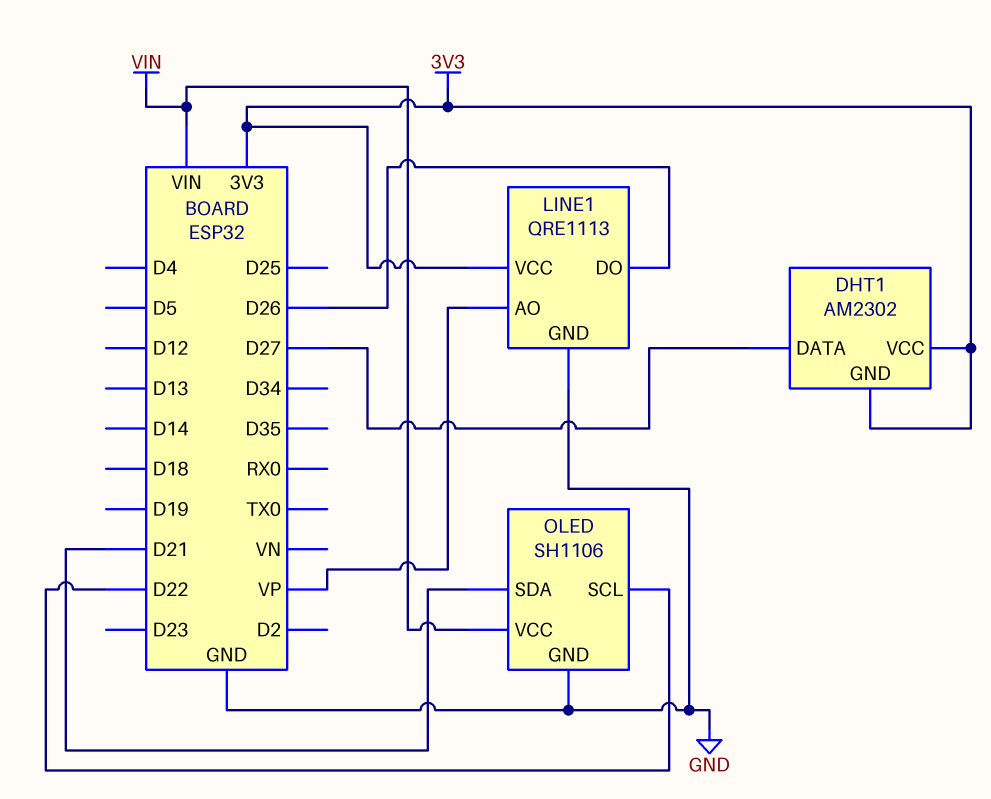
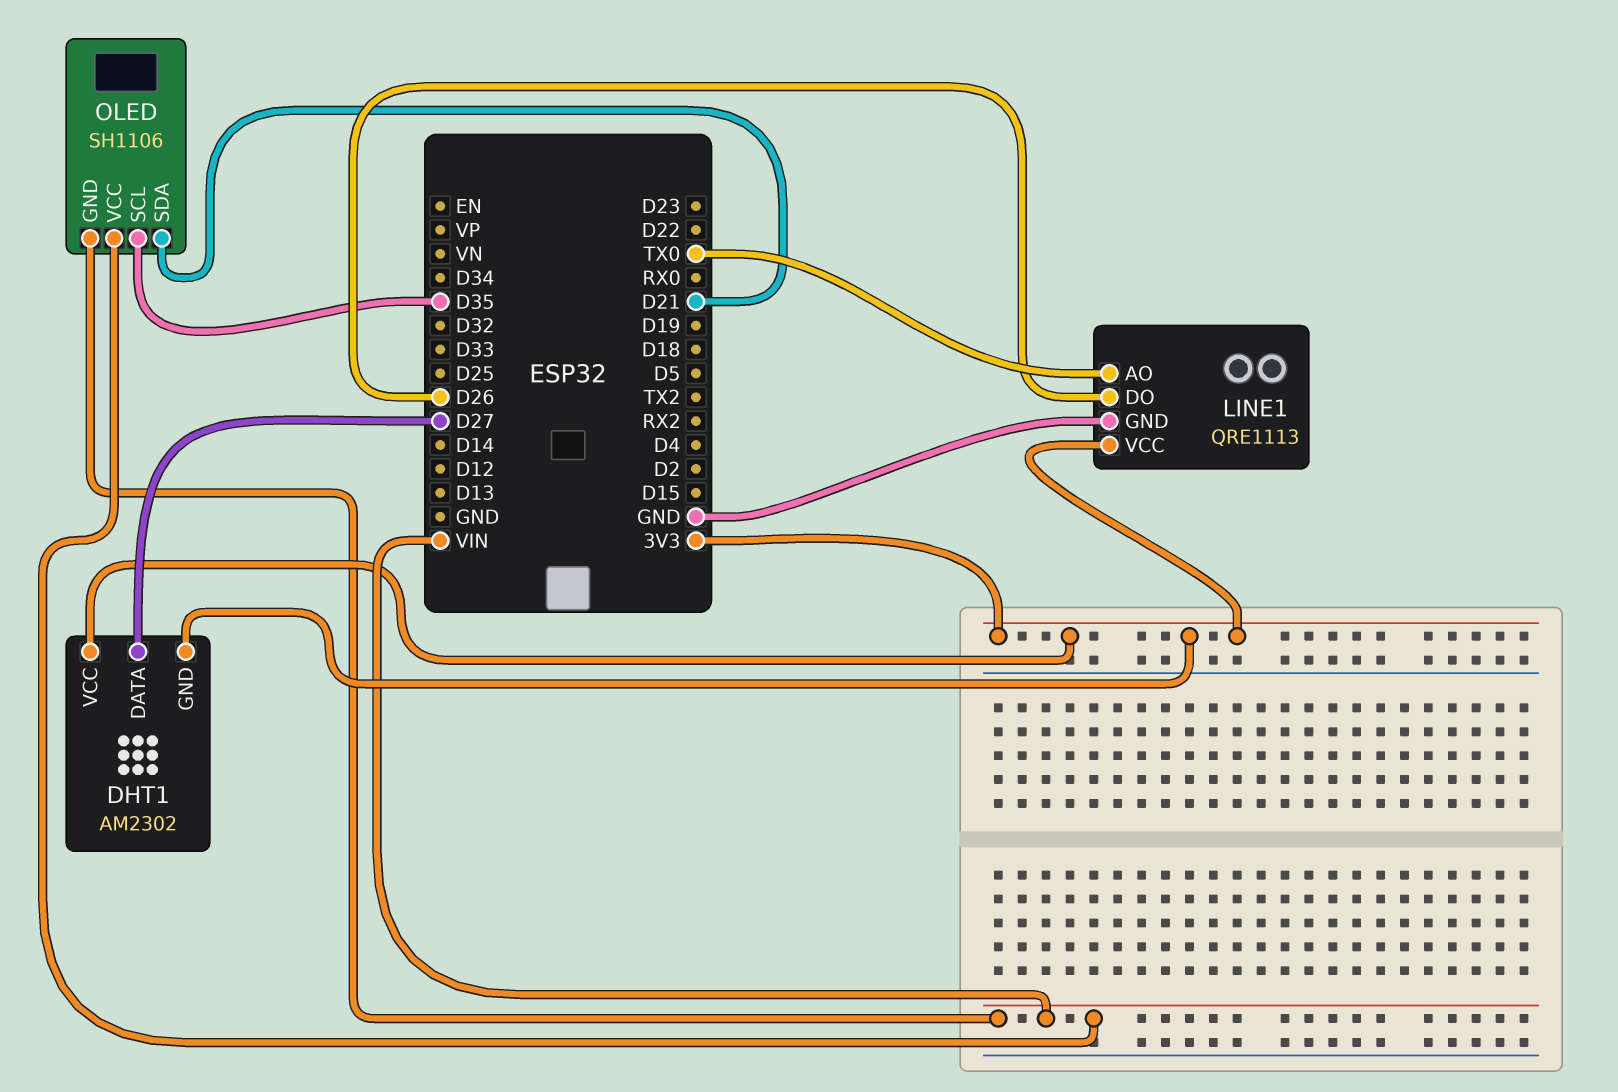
LINE1 pin AO: VP -> TX0
OLED pin GND: GND -> VIN
OLED pin SCL: D22 -> D35

